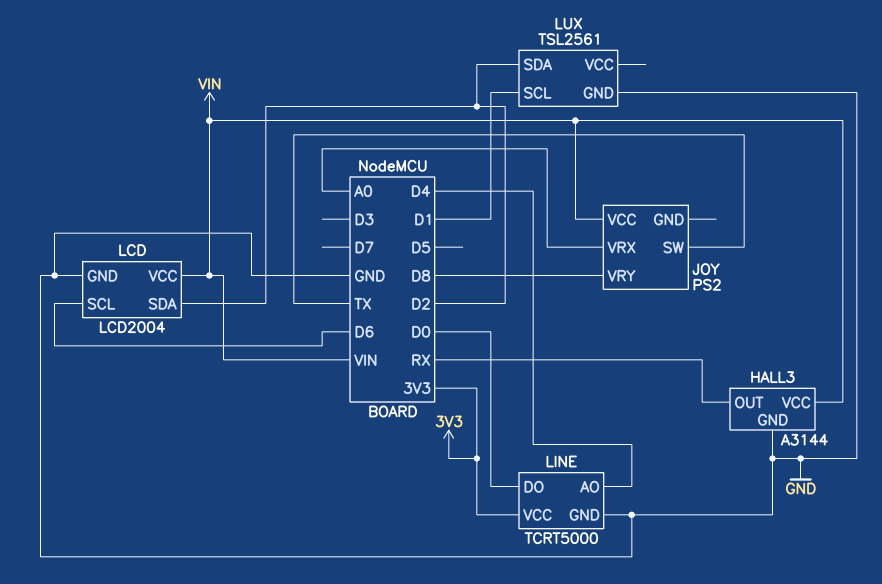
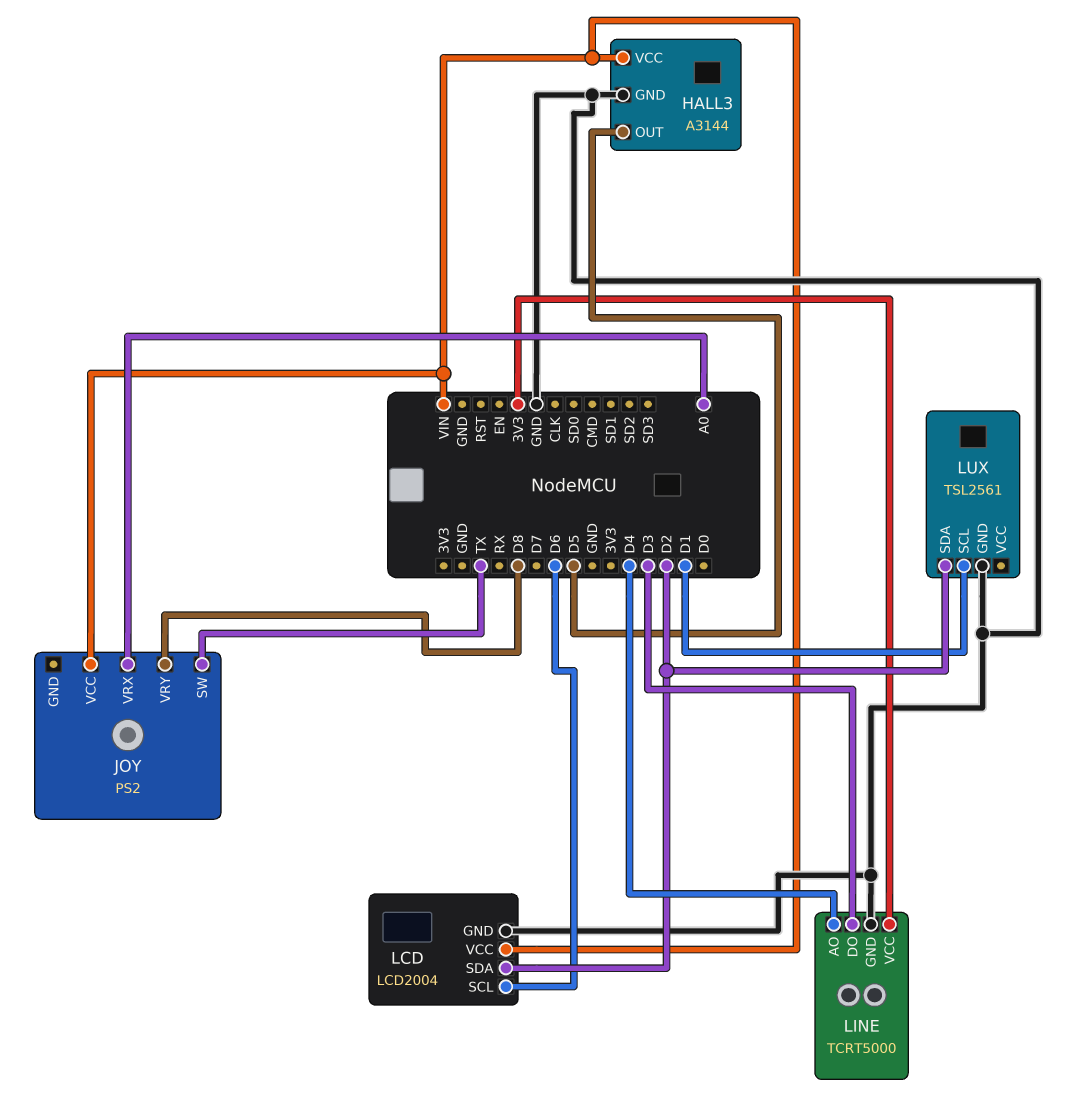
HALL3 pin OUT: RX -> D5
LINE pin DO: D0 -> D3

